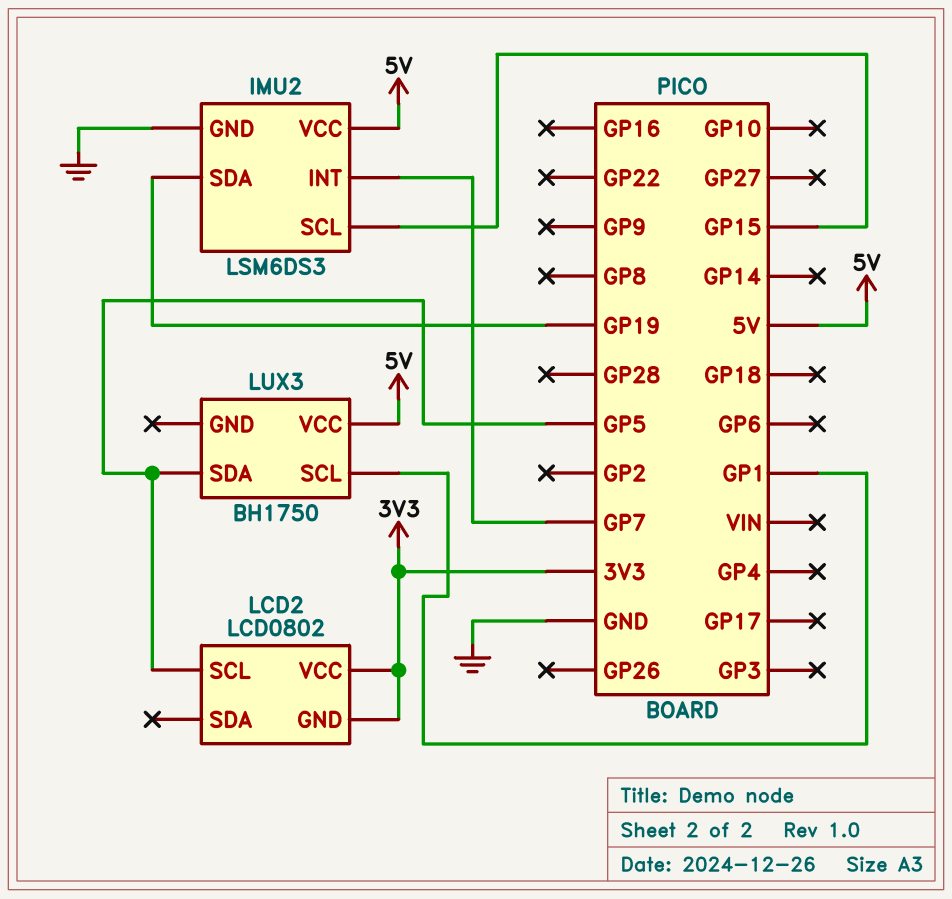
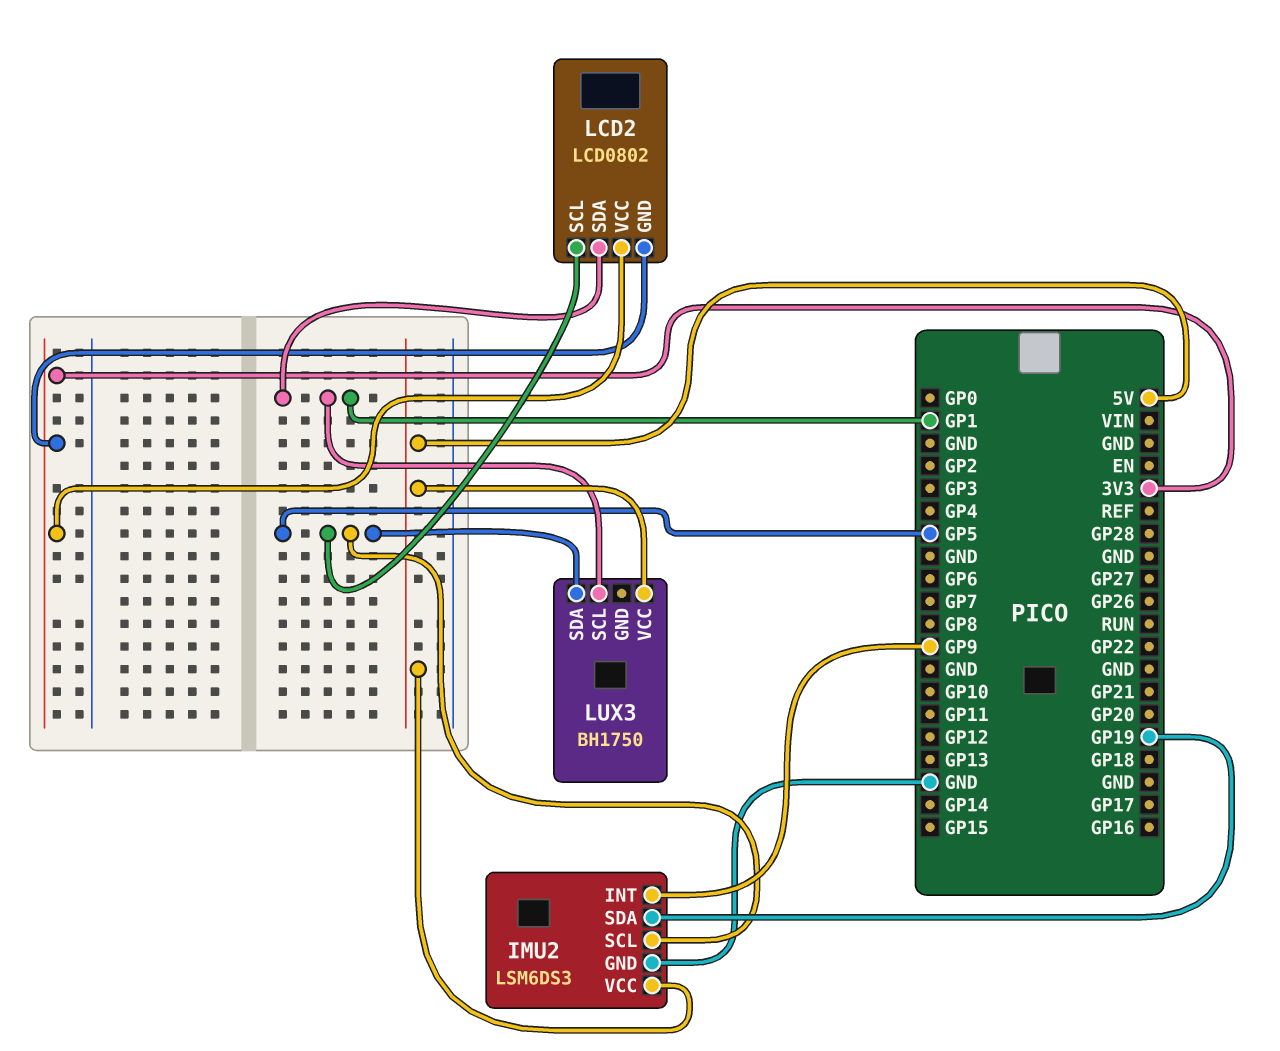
IMU2 pin INT: GP7 -> GP9
IMU2 pin SCL: GP15 -> GP5
LCD2 pin SDA: none -> GP1

